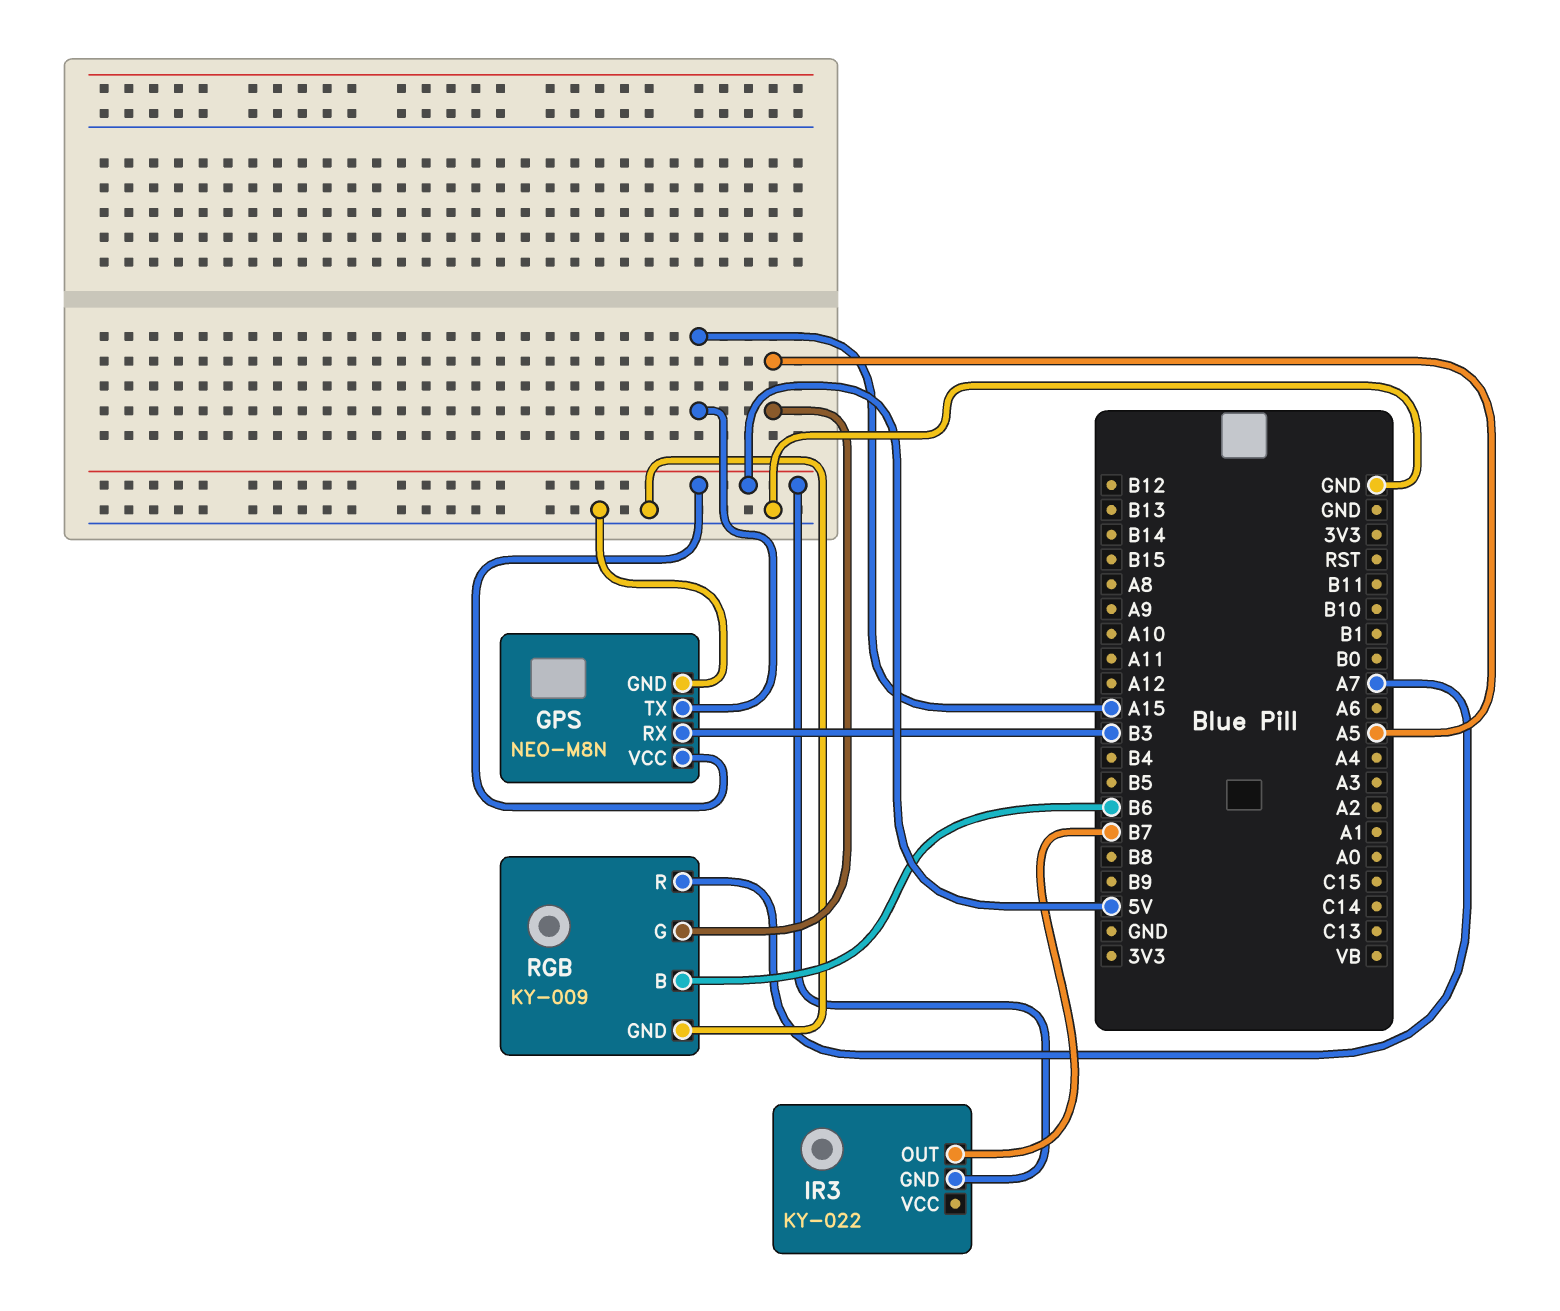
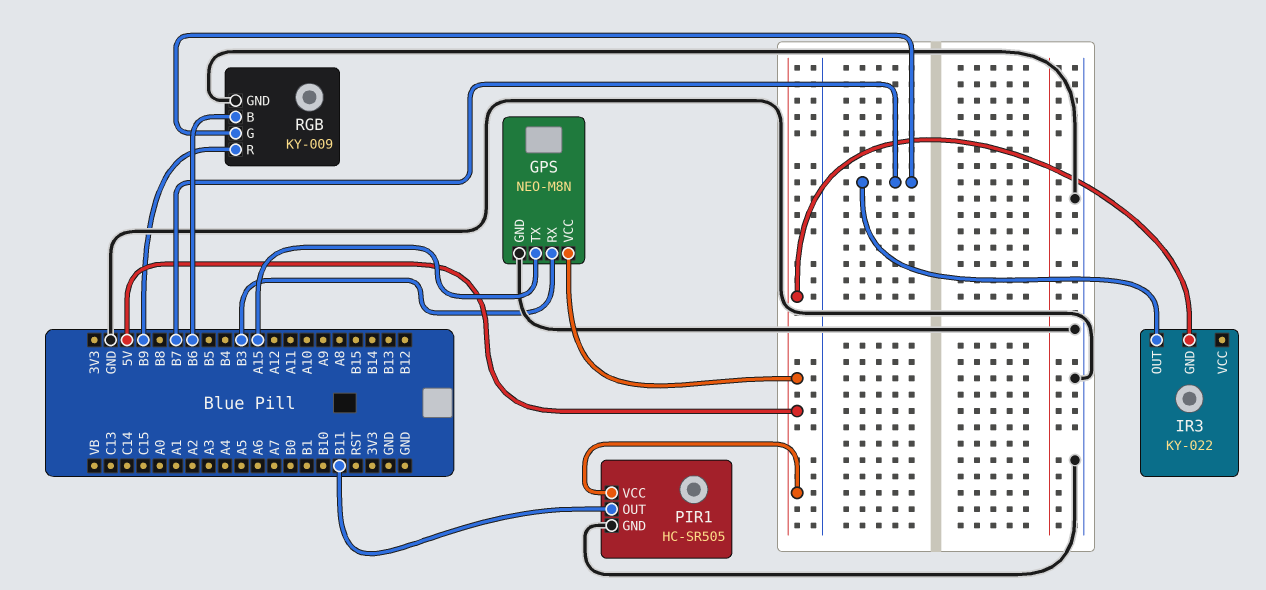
PIR1: none -> HC-SR505
PIR1 pin GND: none -> GND
PIR1 pin OUT: none -> B11
PIR1 pin VCC: none -> 5V
RGB pin G: A5 -> B7
RGB pin R: A7 -> B9

